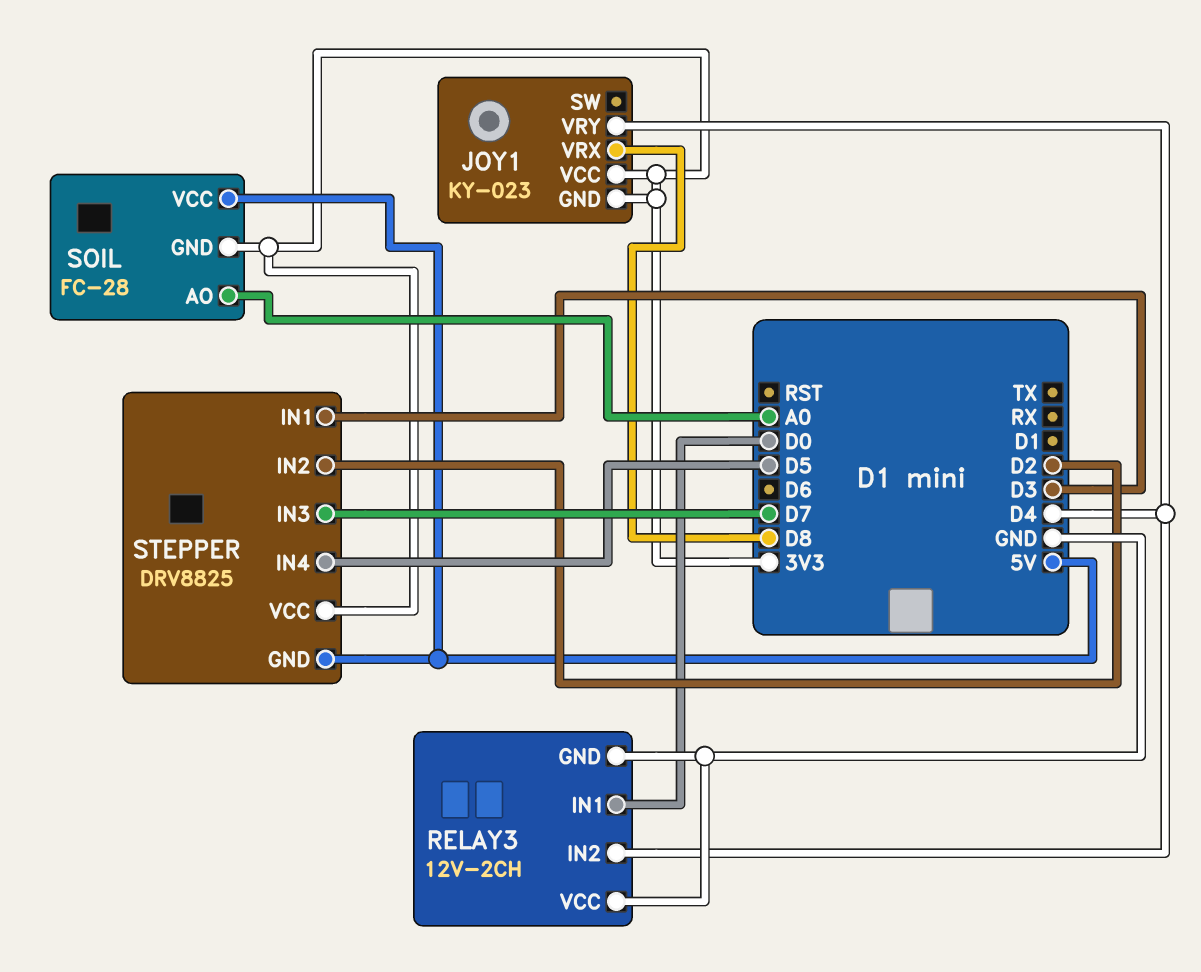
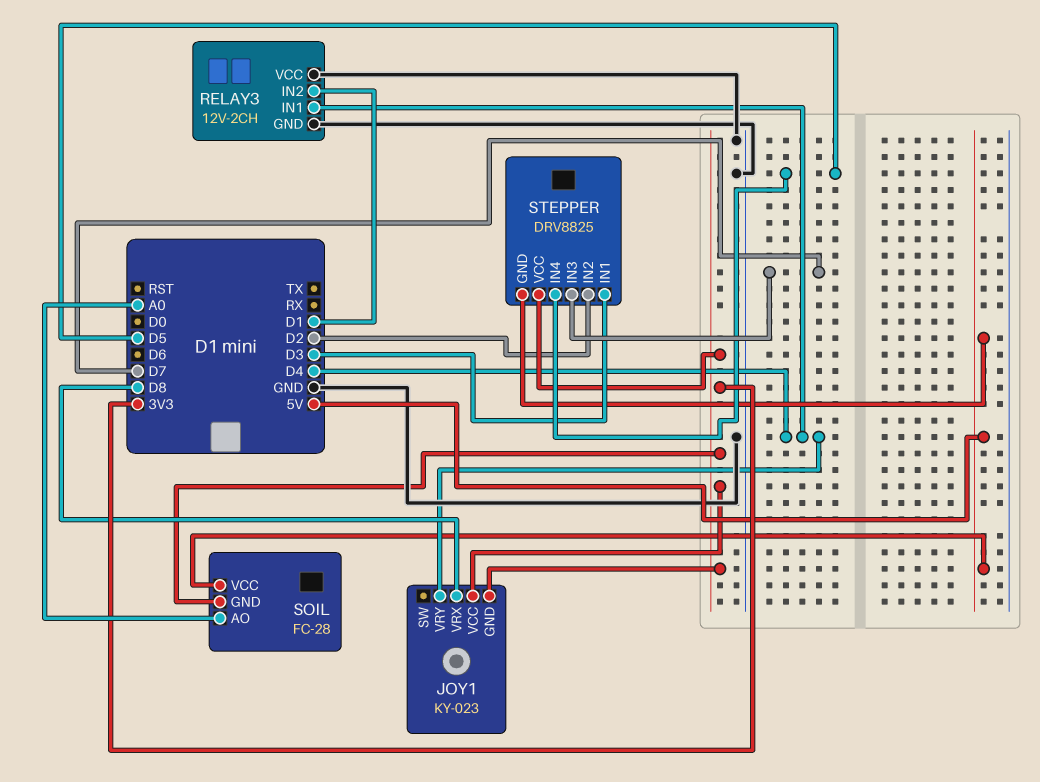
RELAY3 pin IN1: D0 -> D4
RELAY3 pin IN2: D4 -> D1

